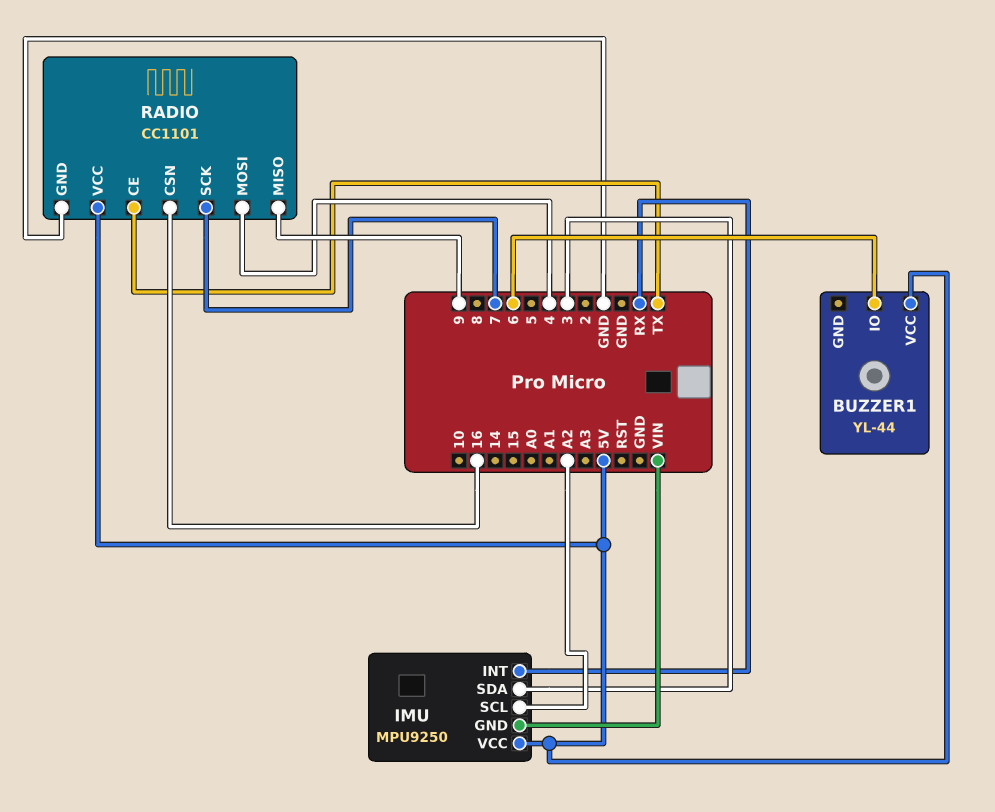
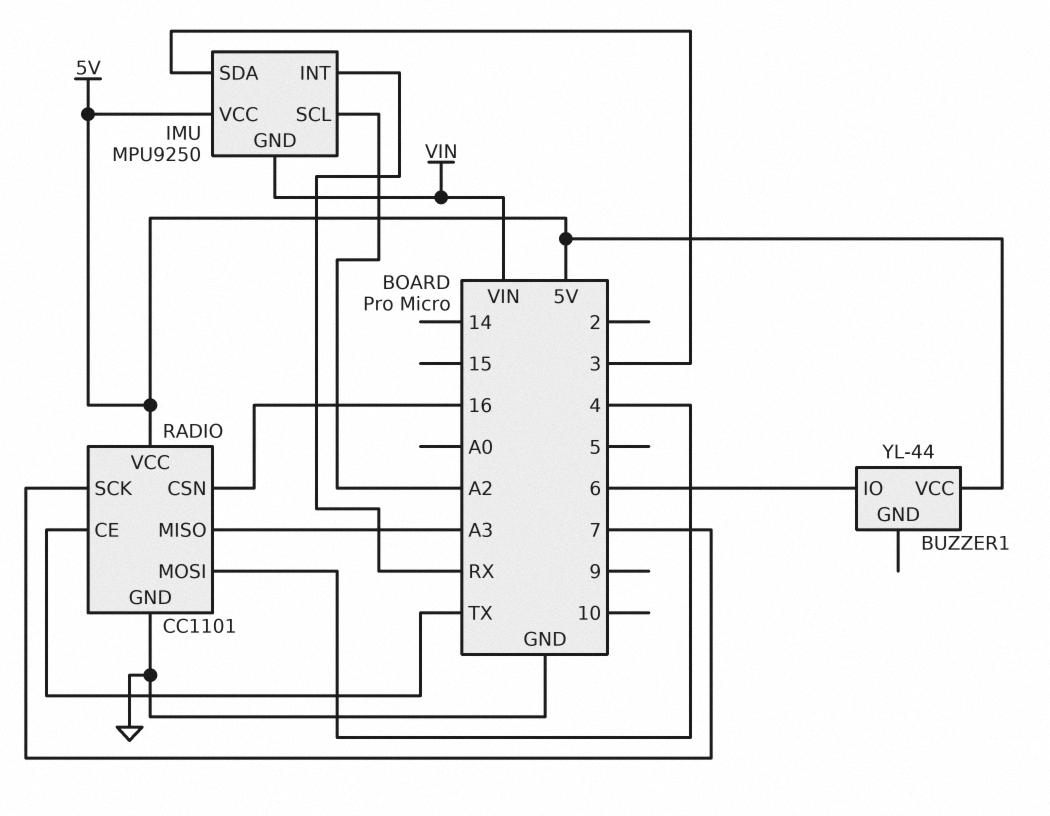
RADIO pin MISO: 9 -> A3

